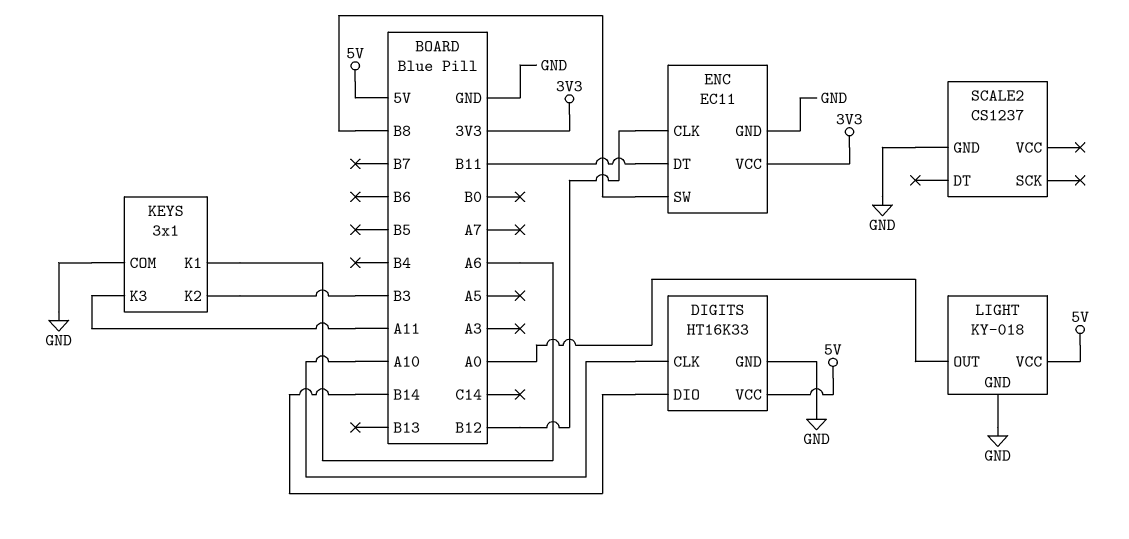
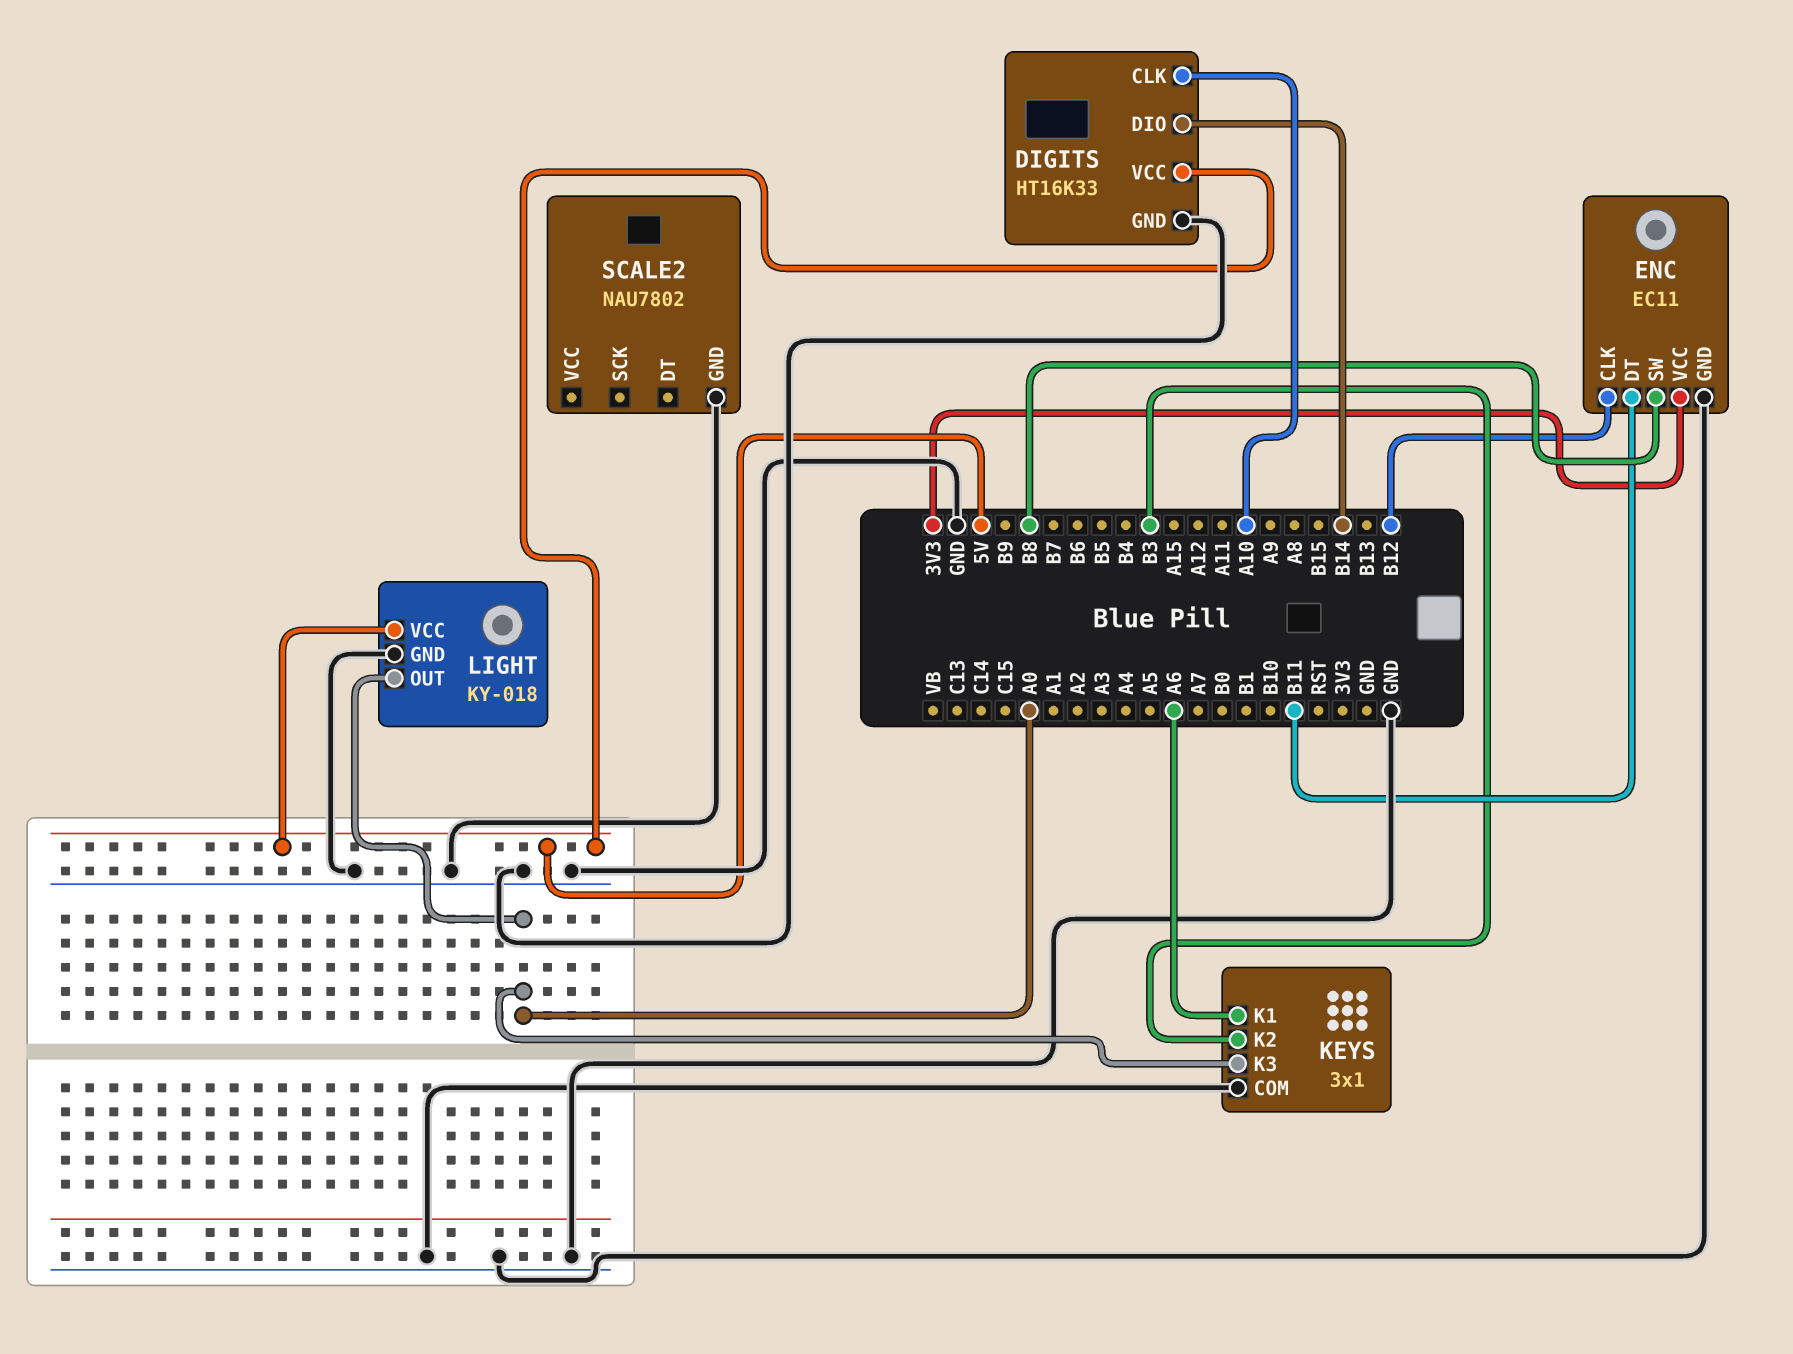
KEYS pin K3: A11 -> A0
SCALE2: CS1237 -> NAU7802

